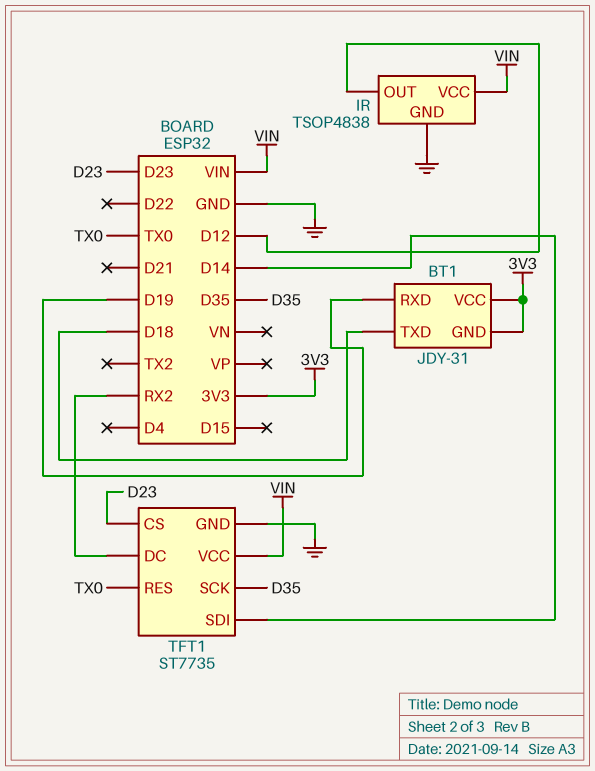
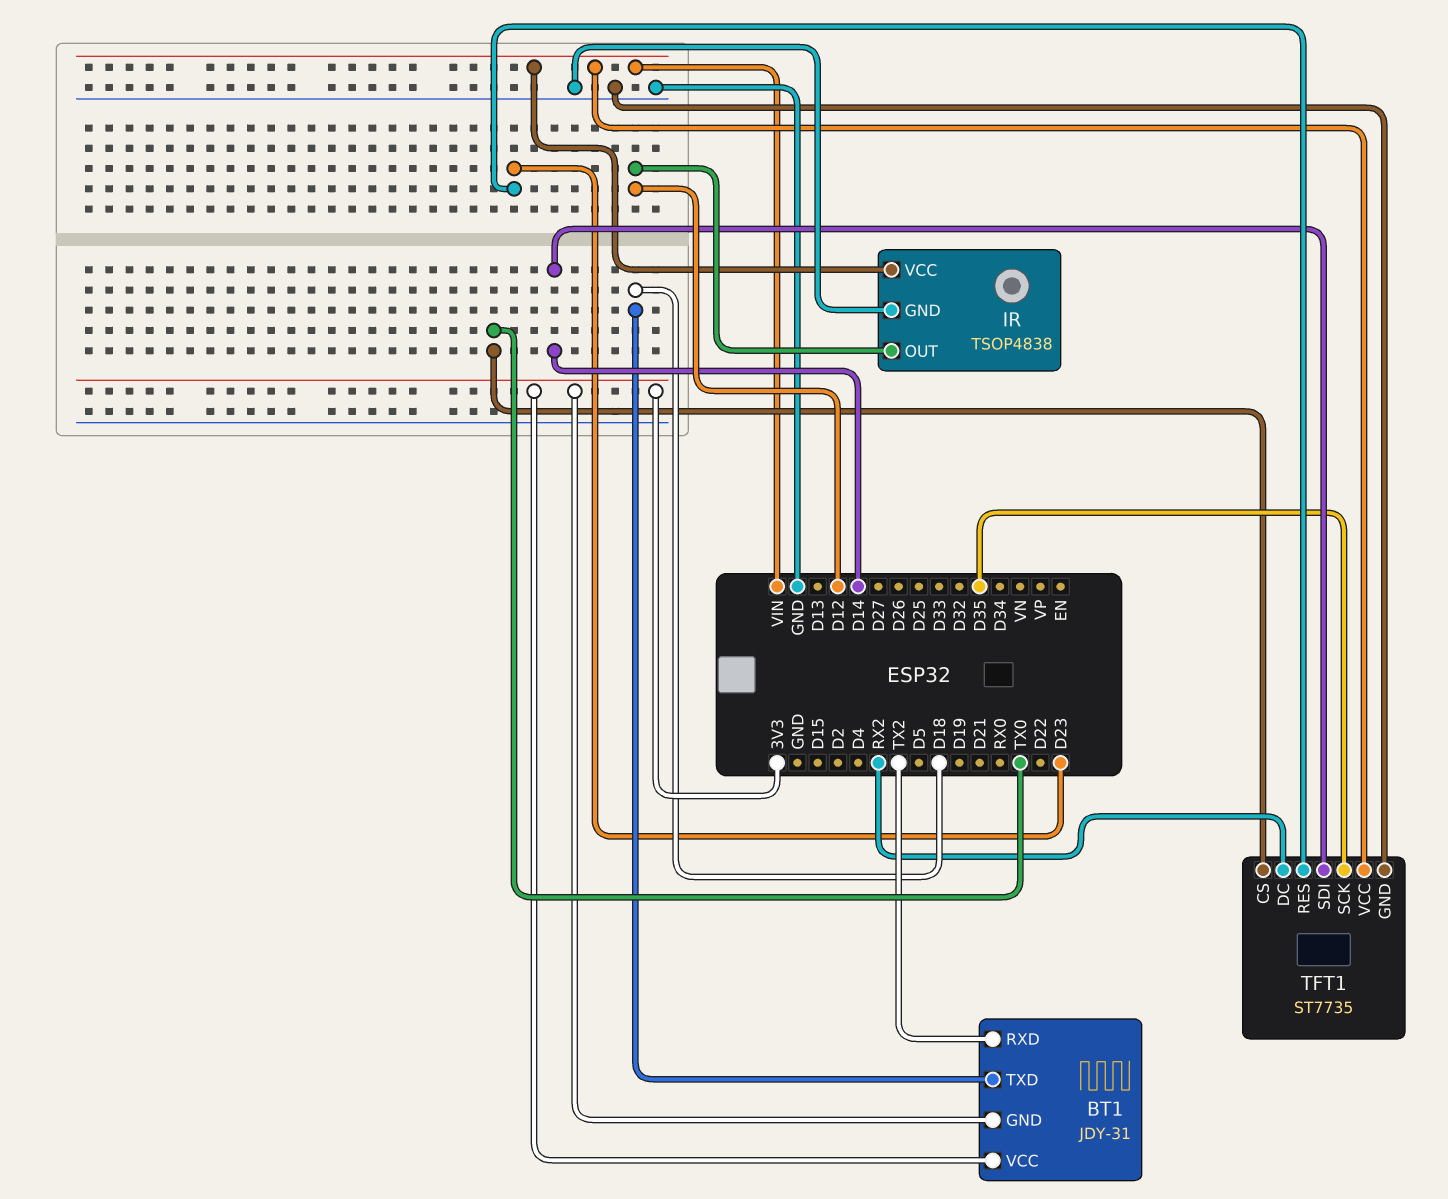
BT1 pin RXD: D19 -> TX2
TFT1 pin CS: D23 -> TX0
TFT1 pin RES: TX0 -> D23

